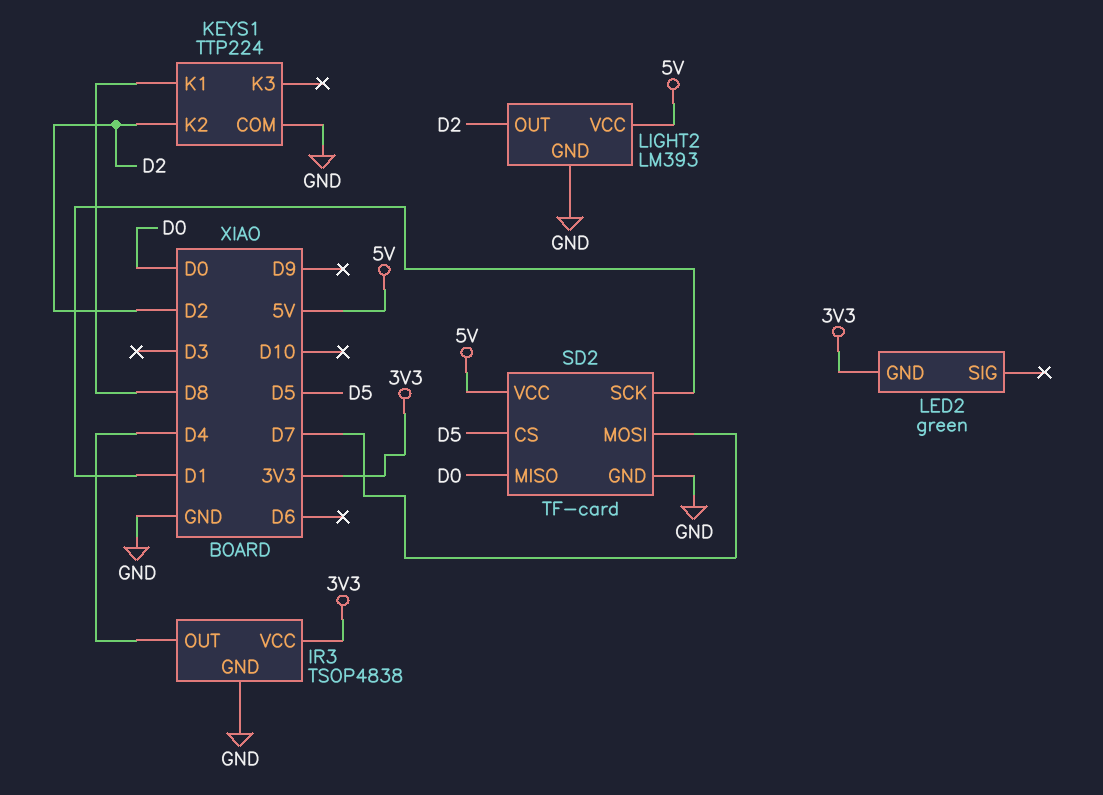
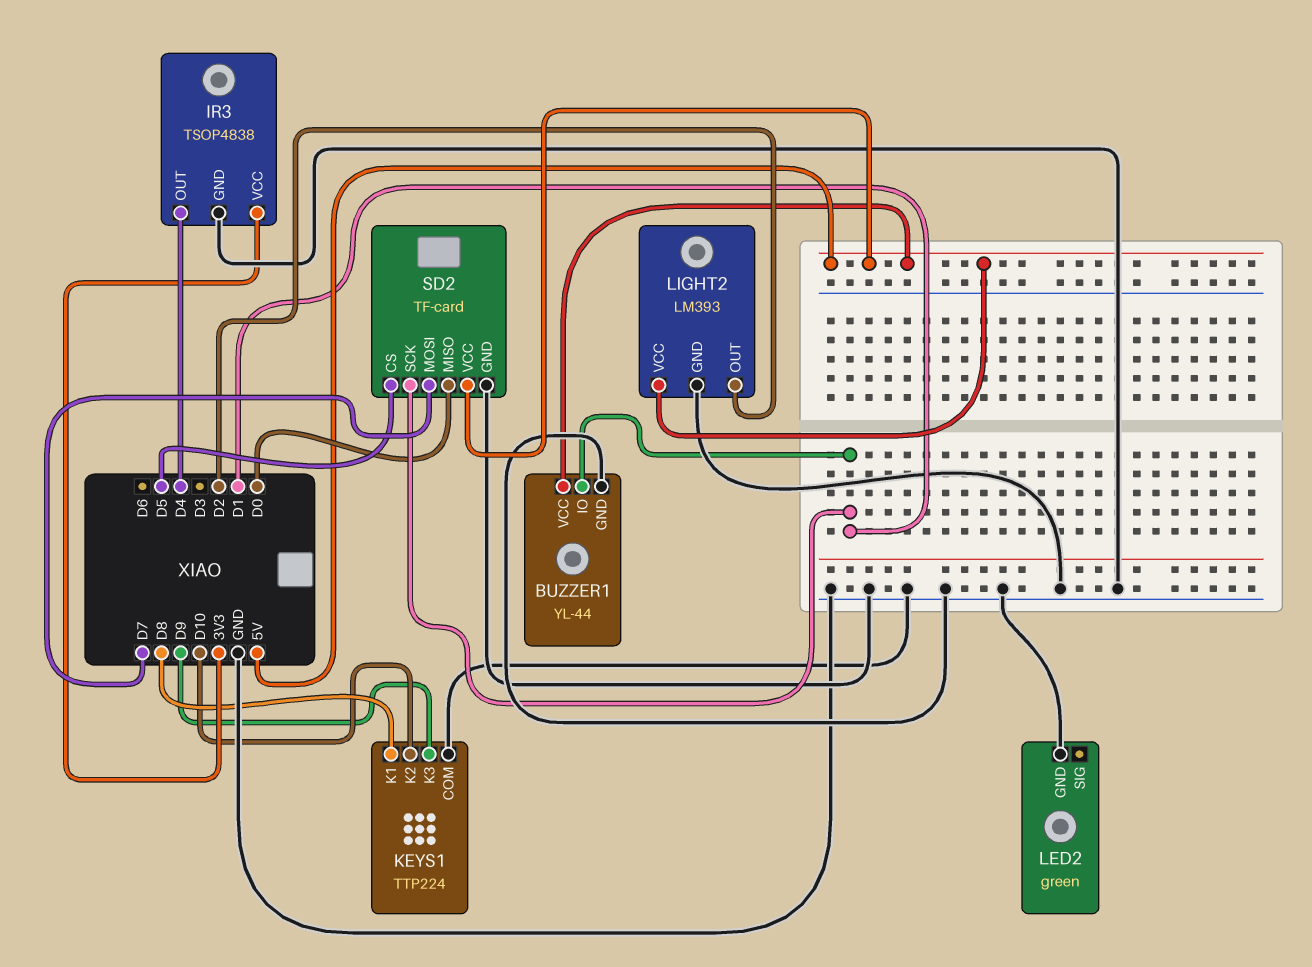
BUZZER1: none -> YL-44
BUZZER1 pin GND: none -> GND
BUZZER1 pin IO: none -> D1
BUZZER1 pin VCC: none -> 5V
KEYS1 pin K2: D2 -> D10
KEYS1 pin K3: none -> D9
LED2 pin GND: 3V3 -> GND

